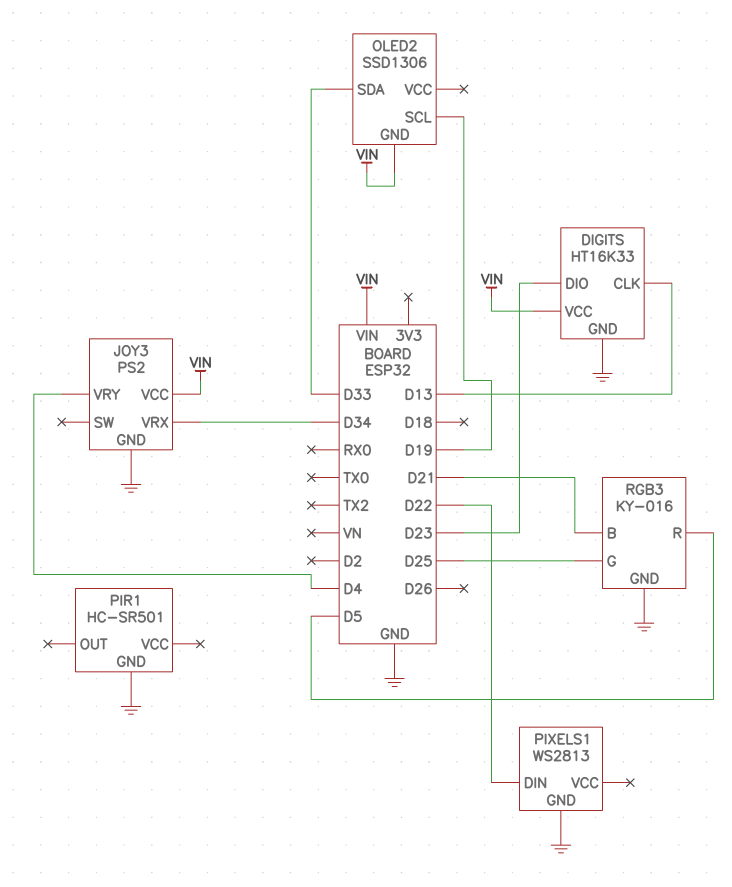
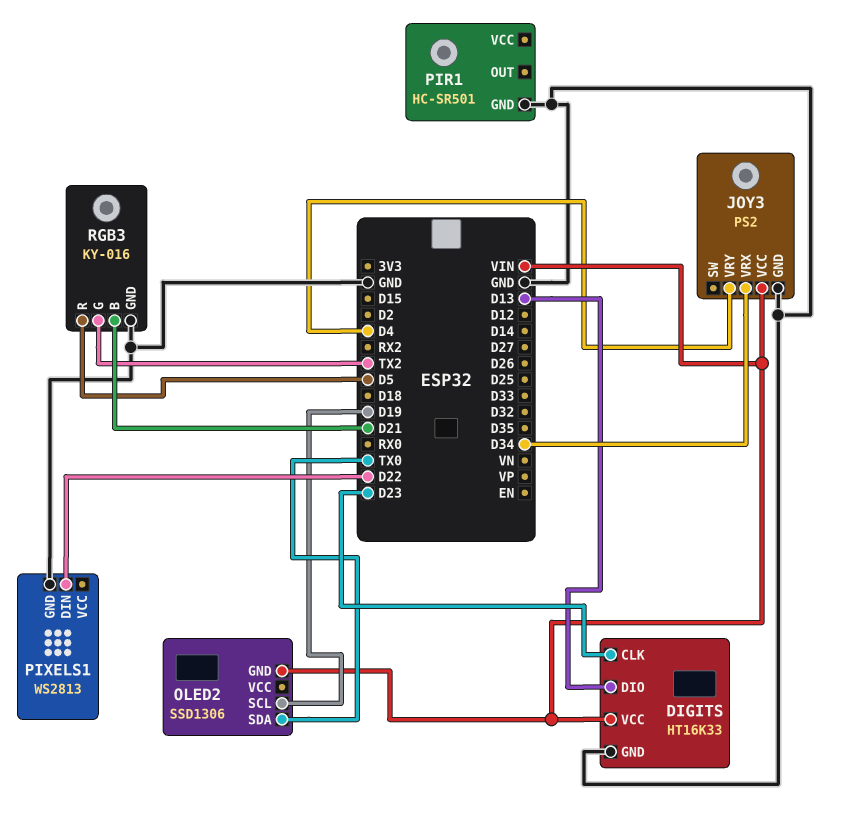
DIGITS pin CLK: D13 -> D23
DIGITS pin DIO: D23 -> D13
OLED2 pin SDA: D33 -> TX0
RGB3 pin G: D25 -> TX2

